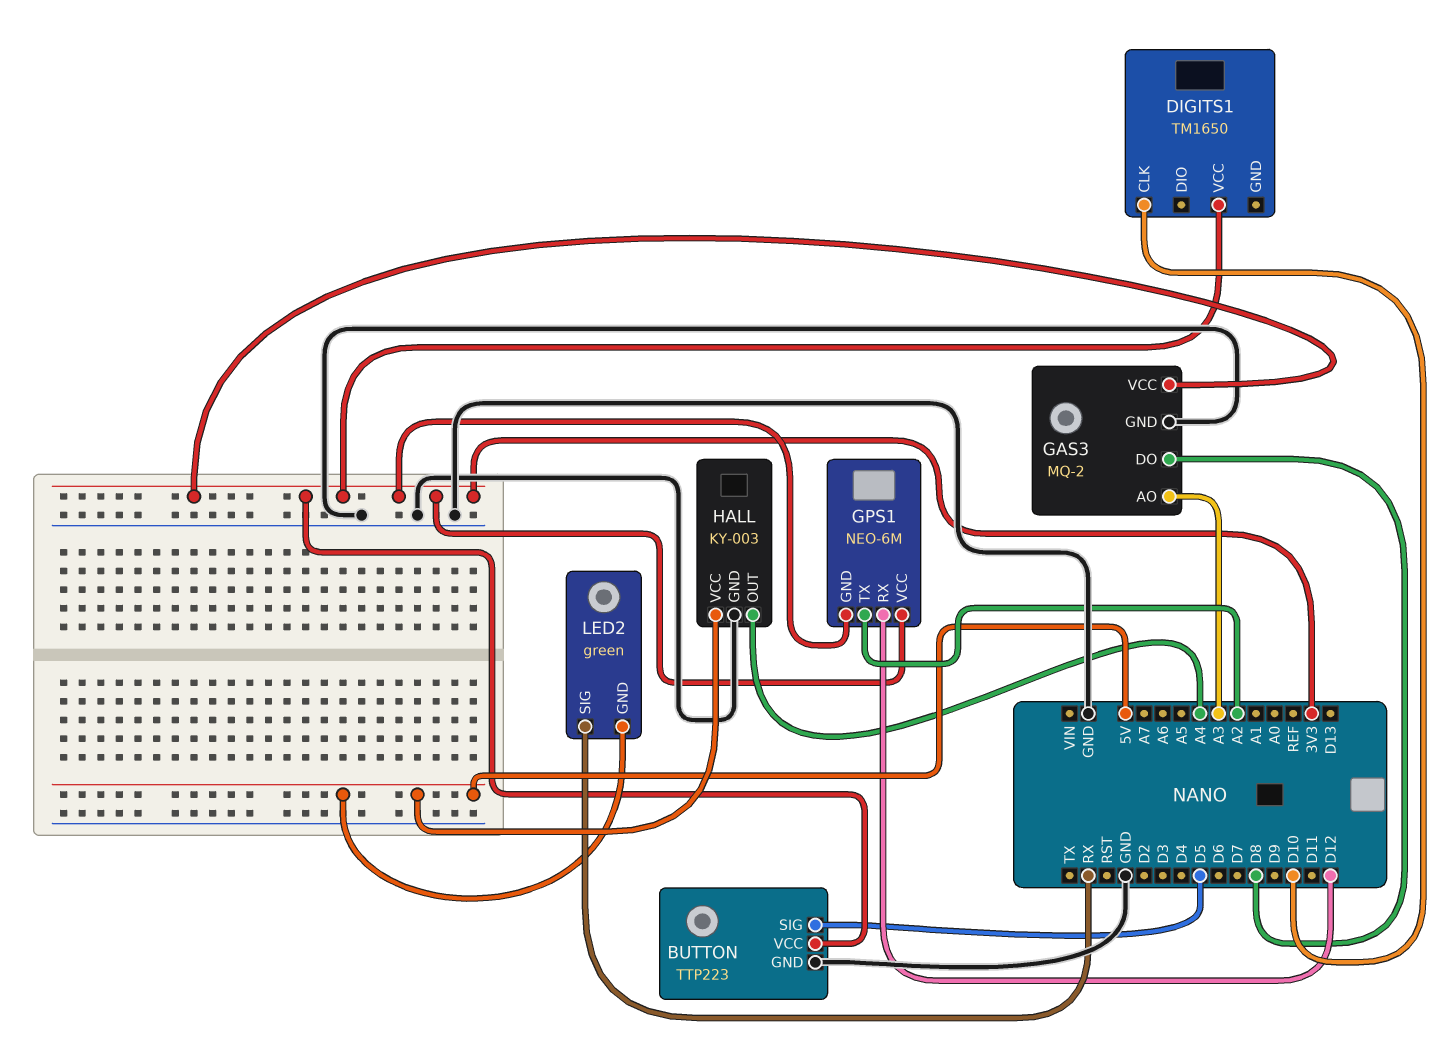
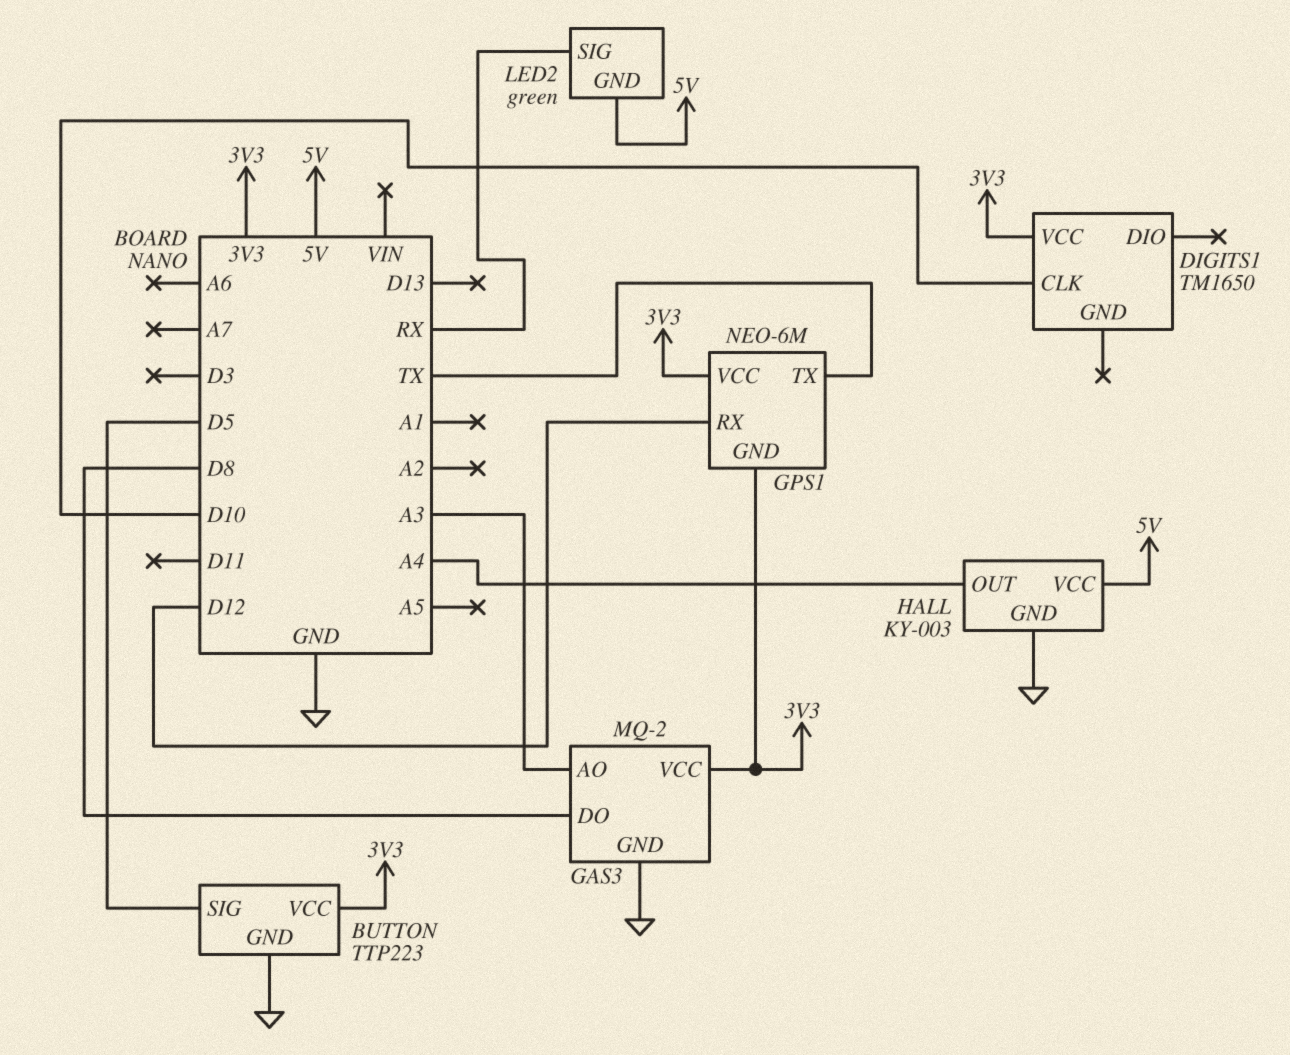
GPS1 pin TX: A2 -> TX

